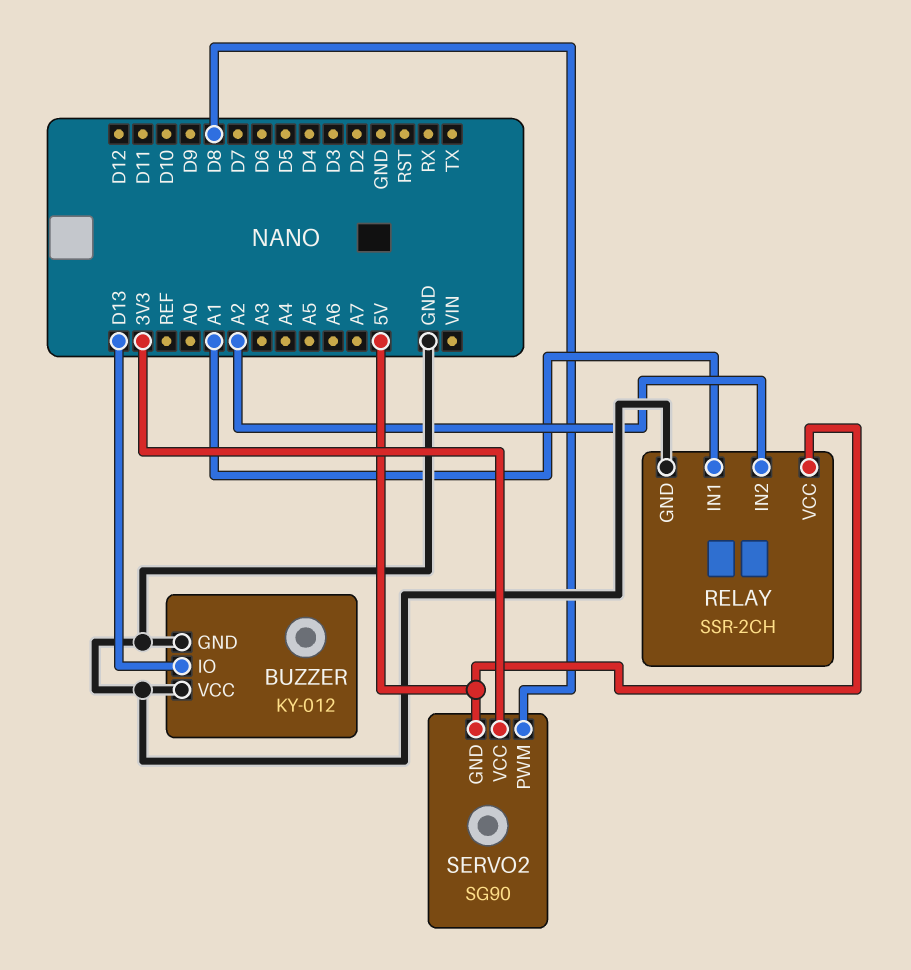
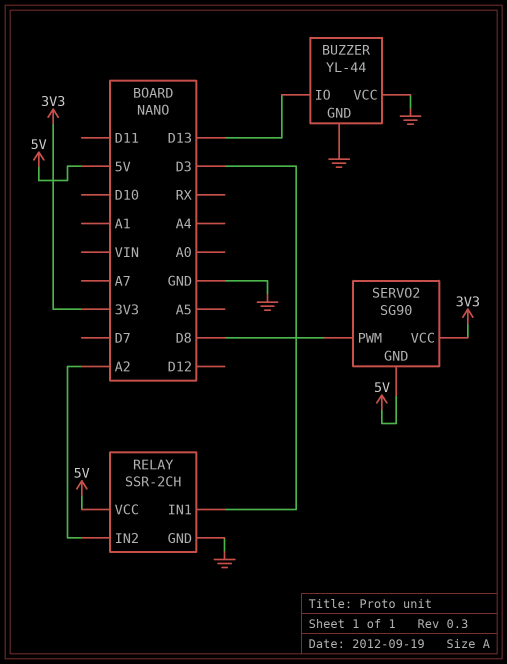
BUZZER: KY-012 -> YL-44
RELAY pin IN1: A1 -> D3

